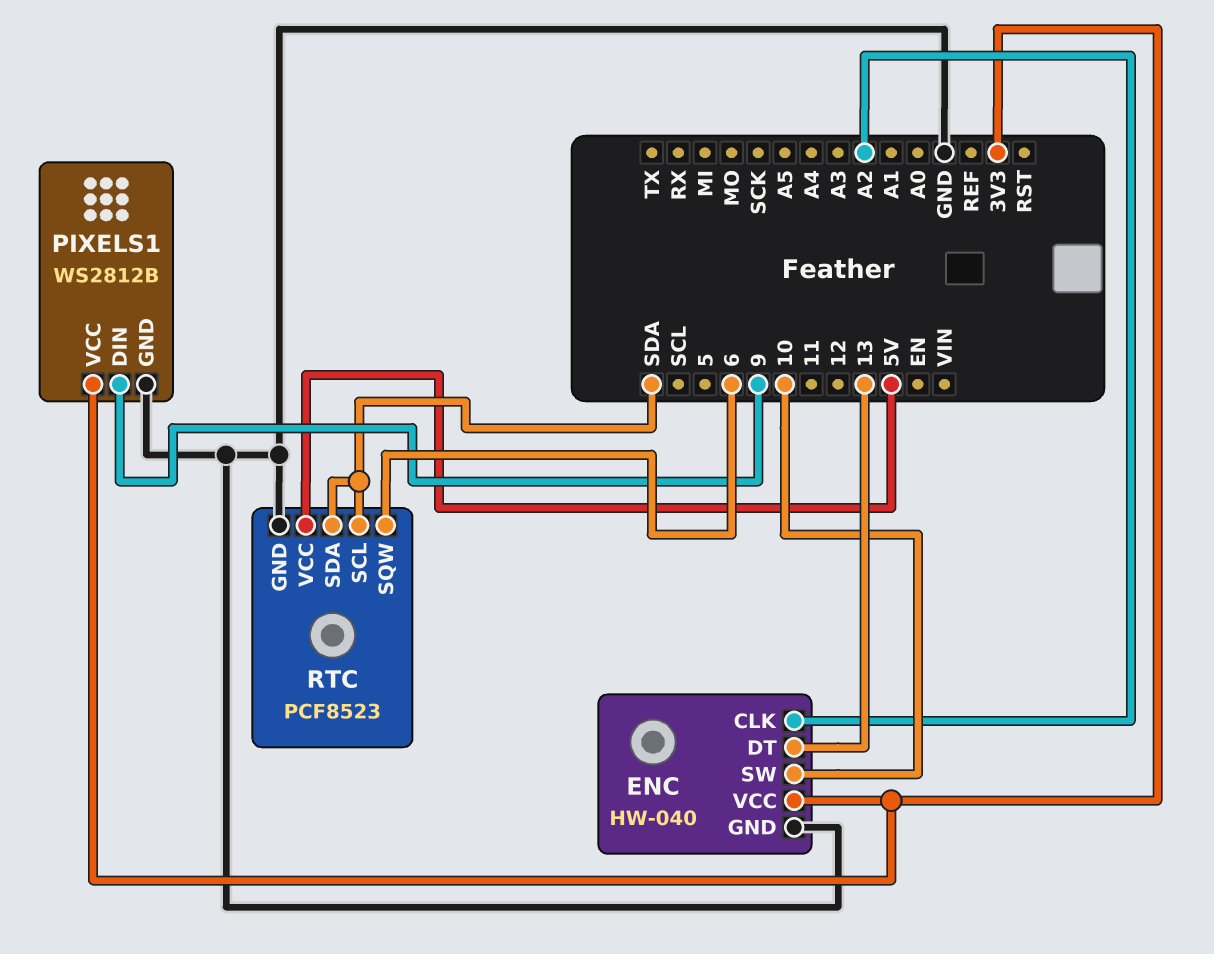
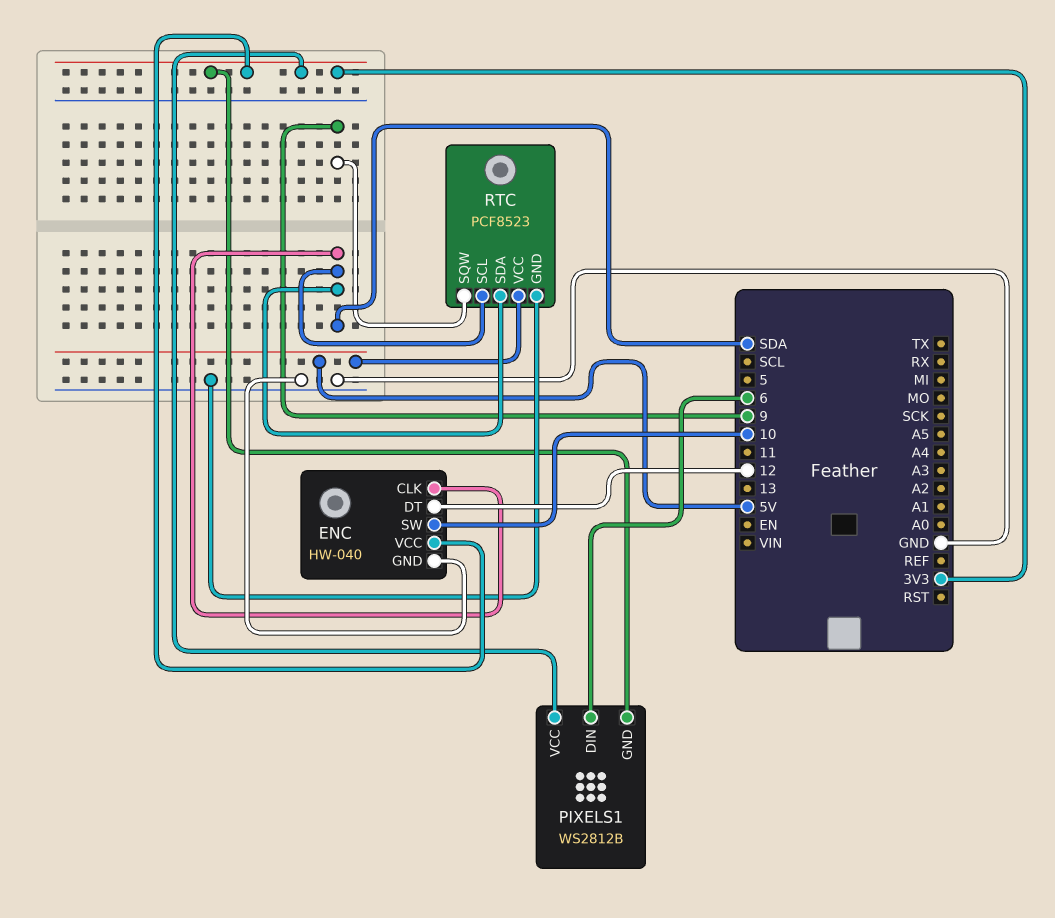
ENC pin CLK: A2 -> SDA
ENC pin DT: 13 -> 12
PIXELS1 pin DIN: 9 -> 6
PIXELS1 pin GND: GND -> 3V3
RTC pin SQW: 6 -> 9

